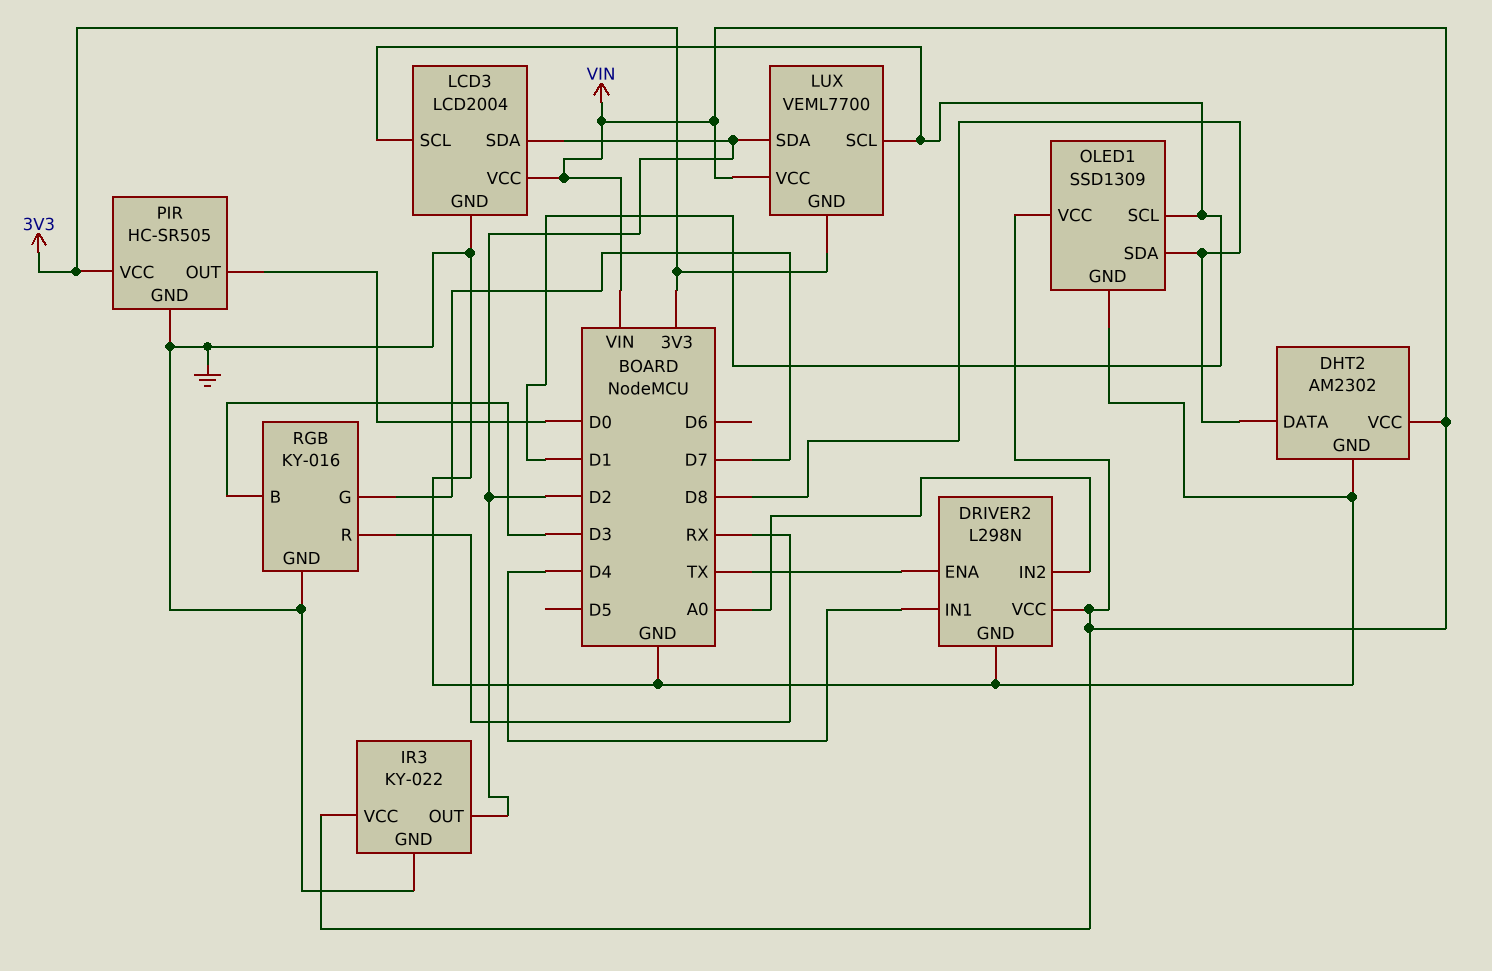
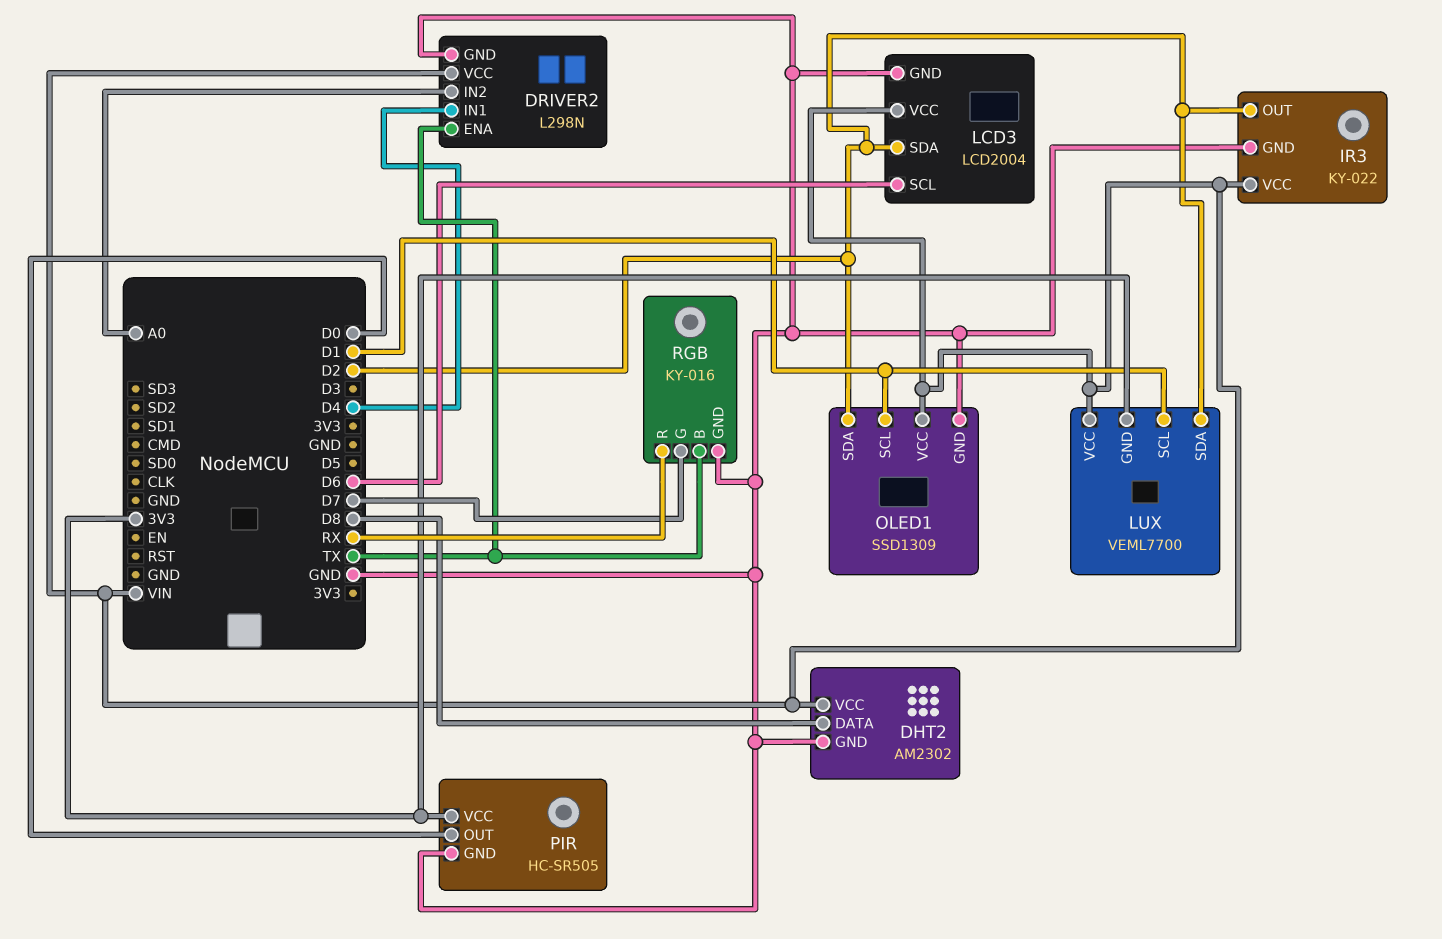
LCD3 pin SCL: D1 -> D6
OLED1 pin SDA: D8 -> D2
RGB pin B: D3 -> TX

